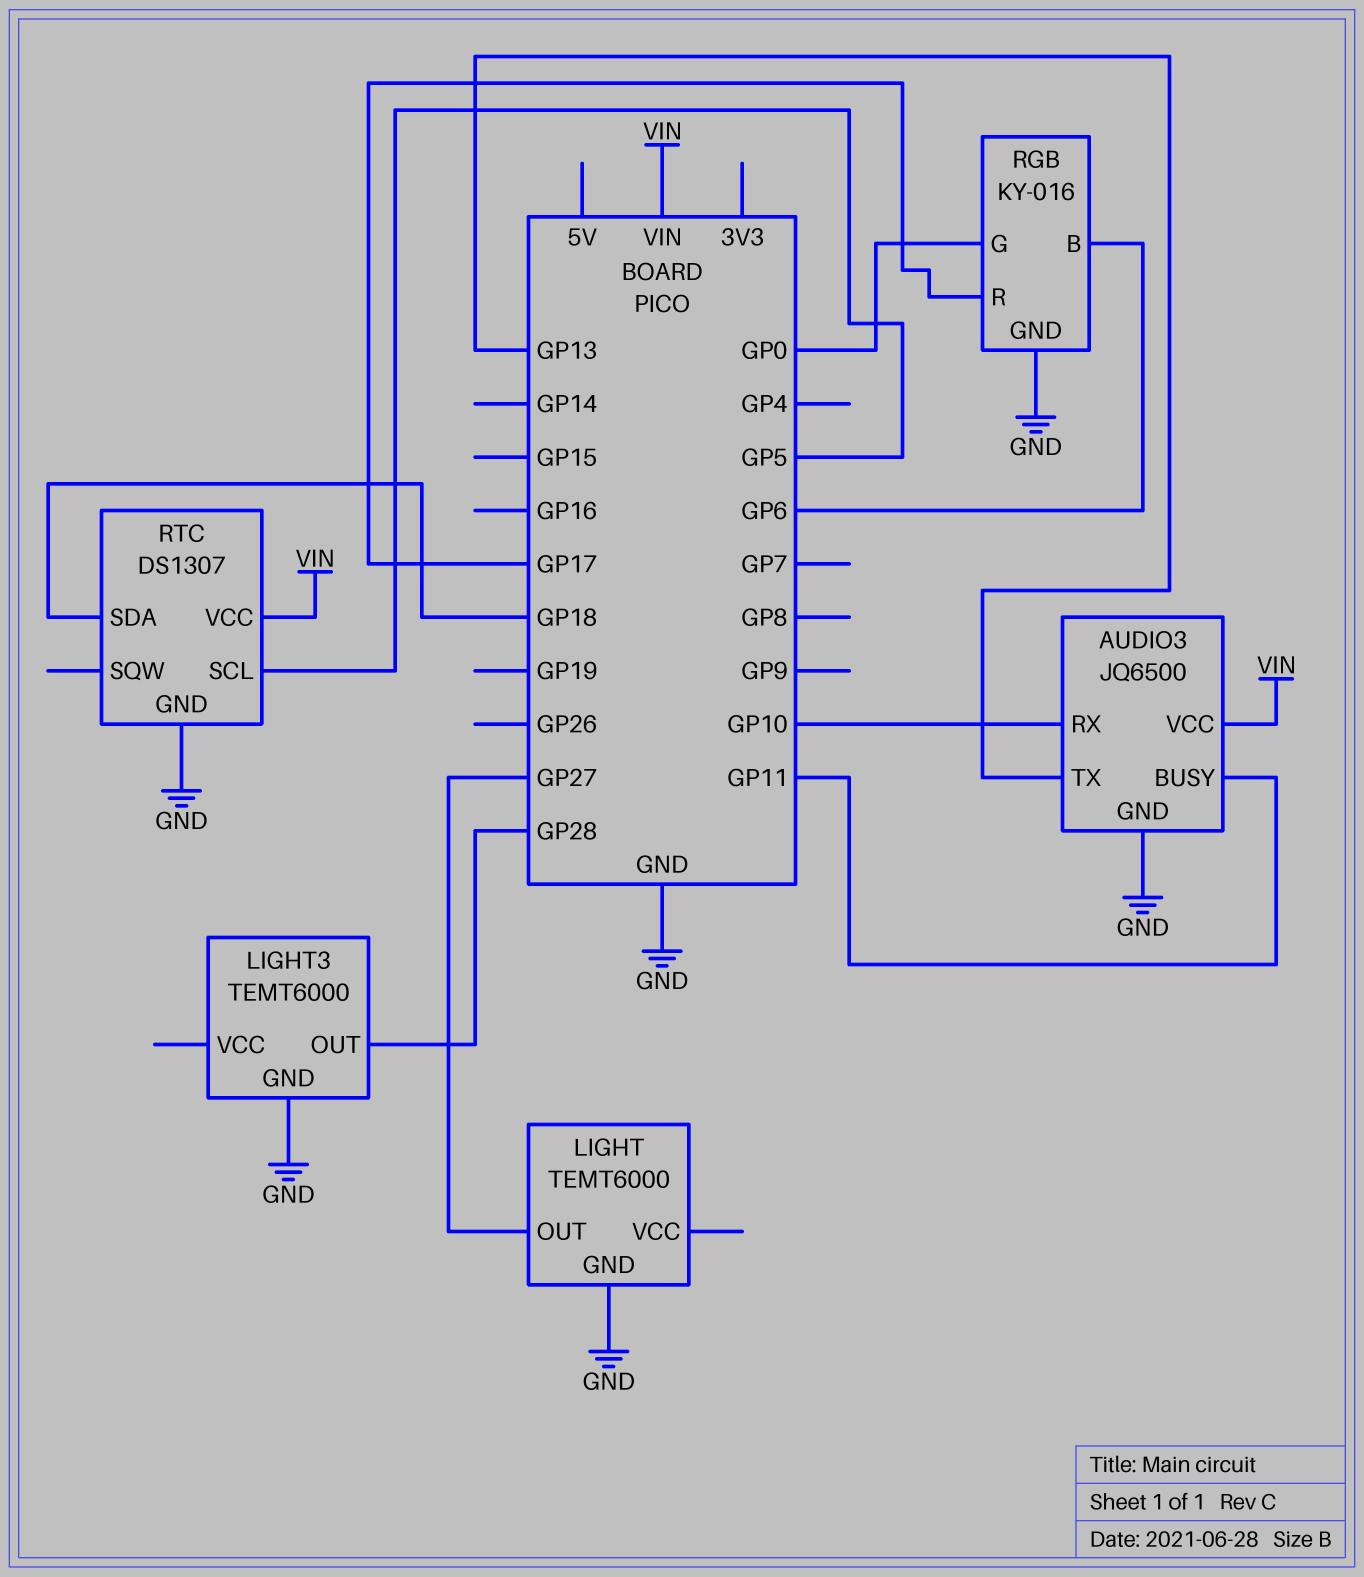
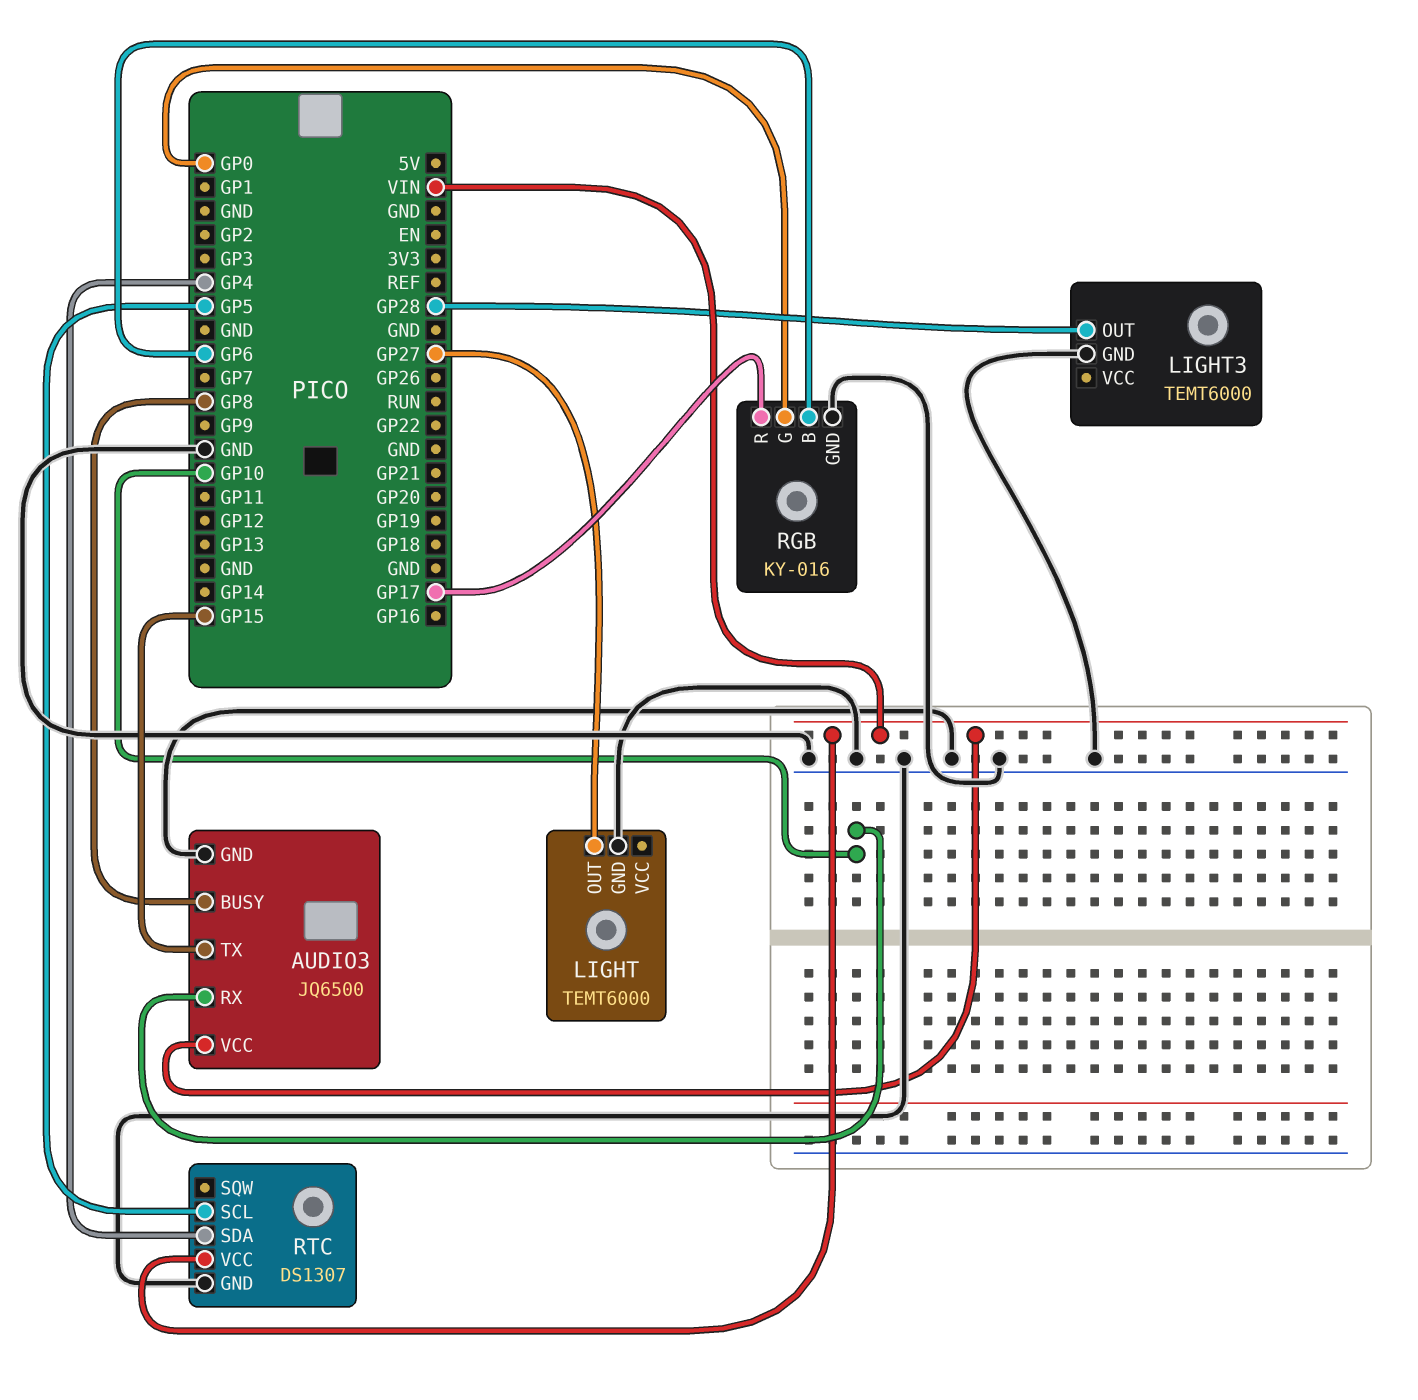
AUDIO3 pin BUSY: GP11 -> GP8
AUDIO3 pin TX: GP13 -> GP15
RTC pin SDA: GP18 -> GP4

